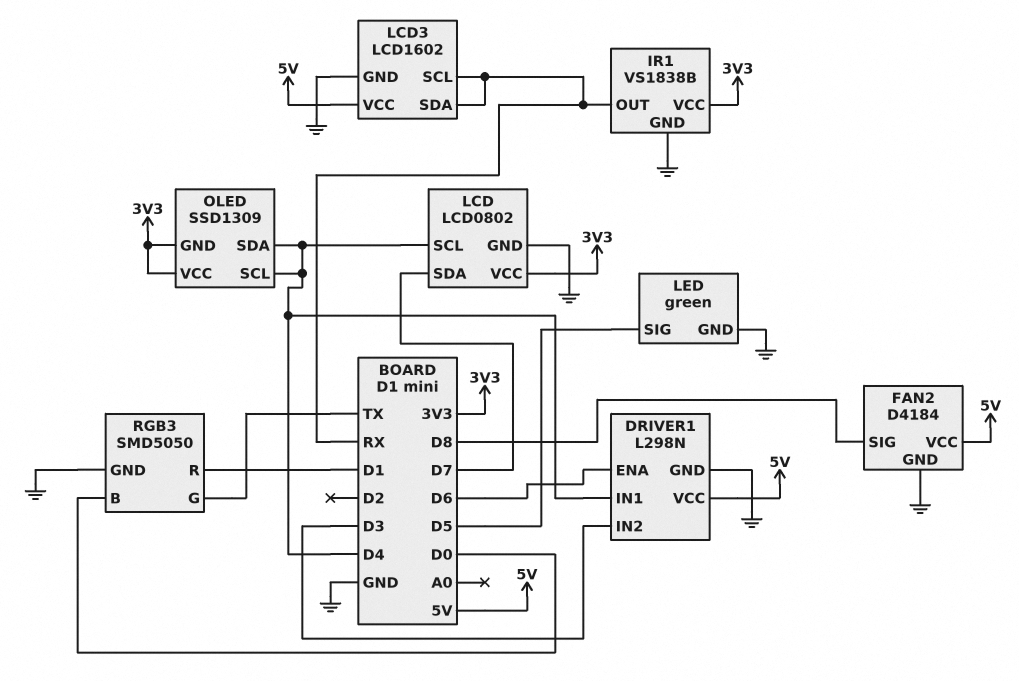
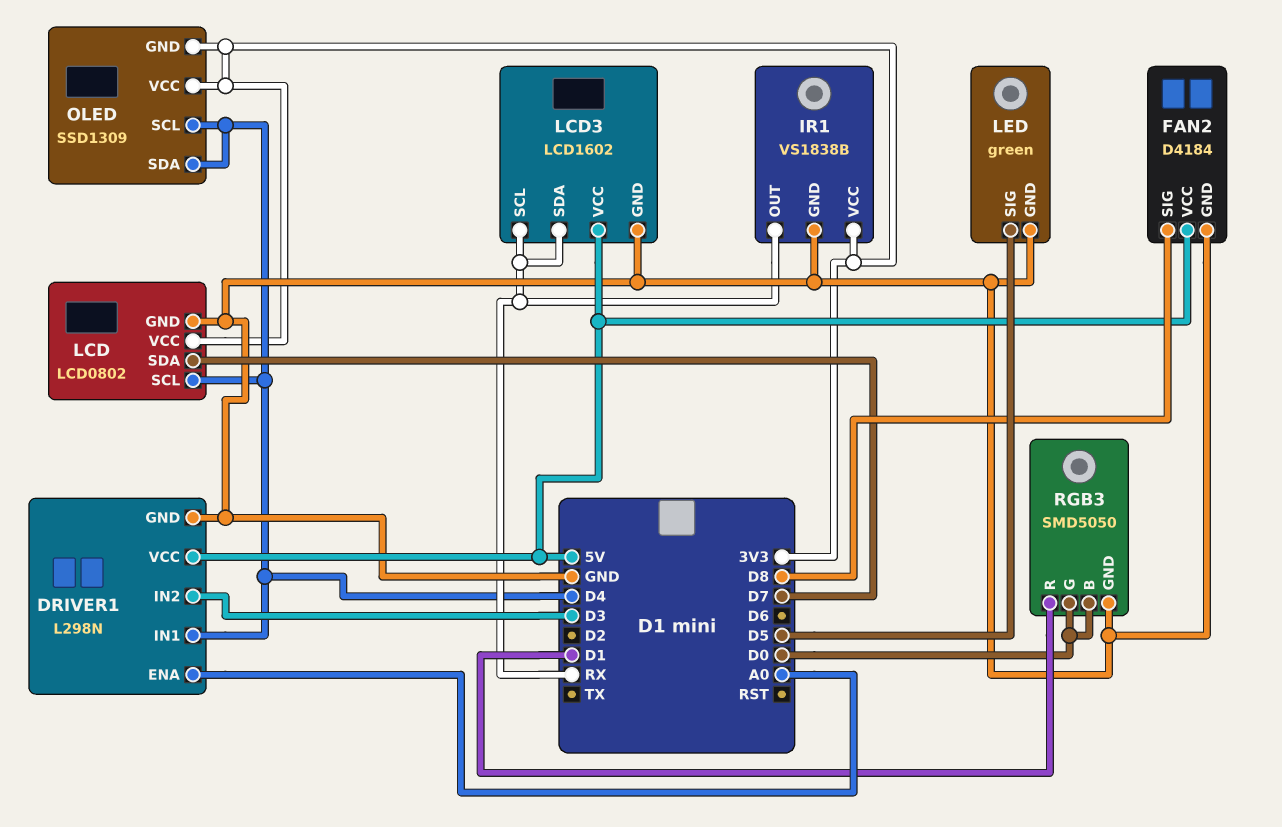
DRIVER1 pin ENA: D6 -> A0
RGB3 pin G: TX -> D0

